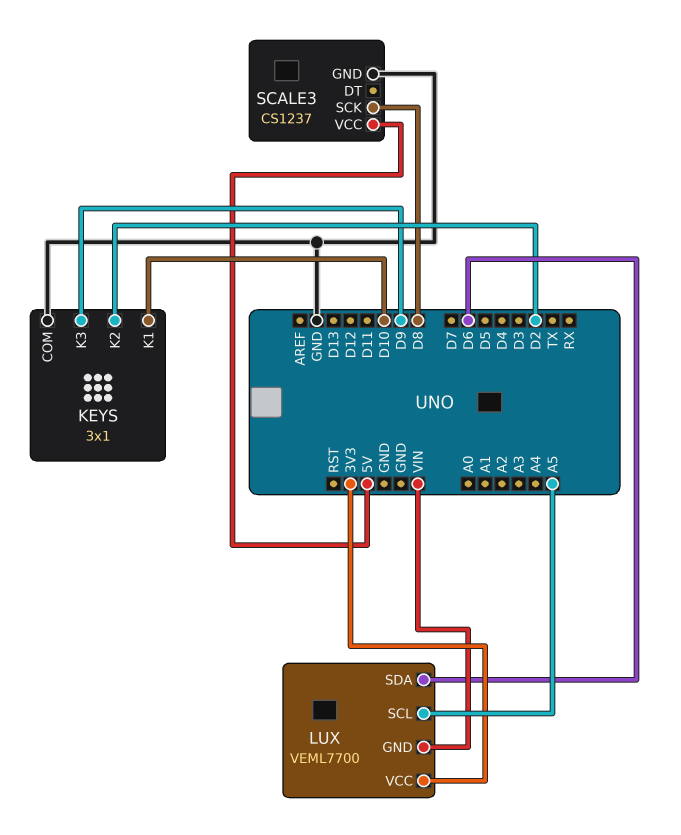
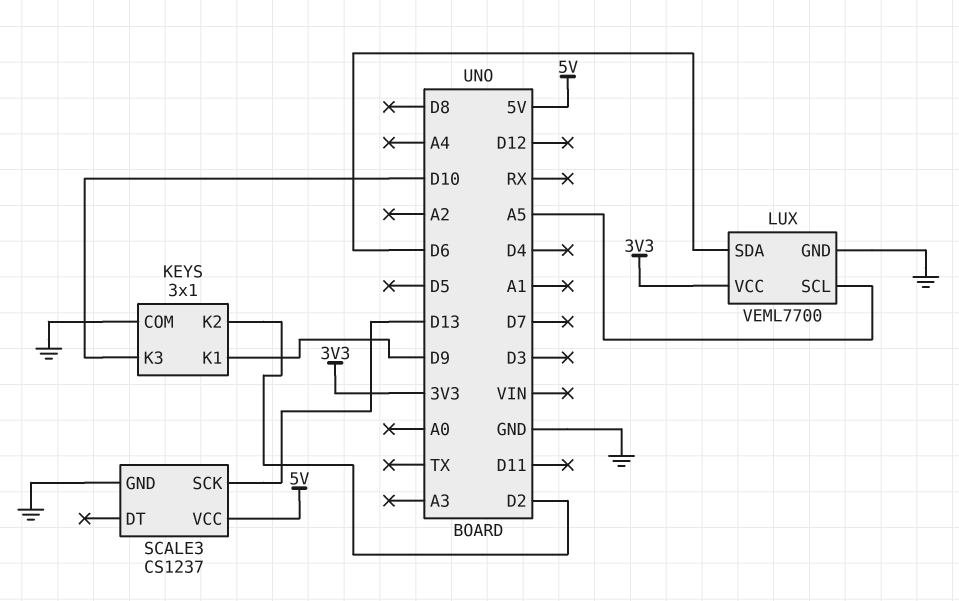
KEYS pin K1: D10 -> D9
KEYS pin K3: D9 -> D10
LUX pin GND: VIN -> GND
SCALE3 pin SCK: D8 -> D13

